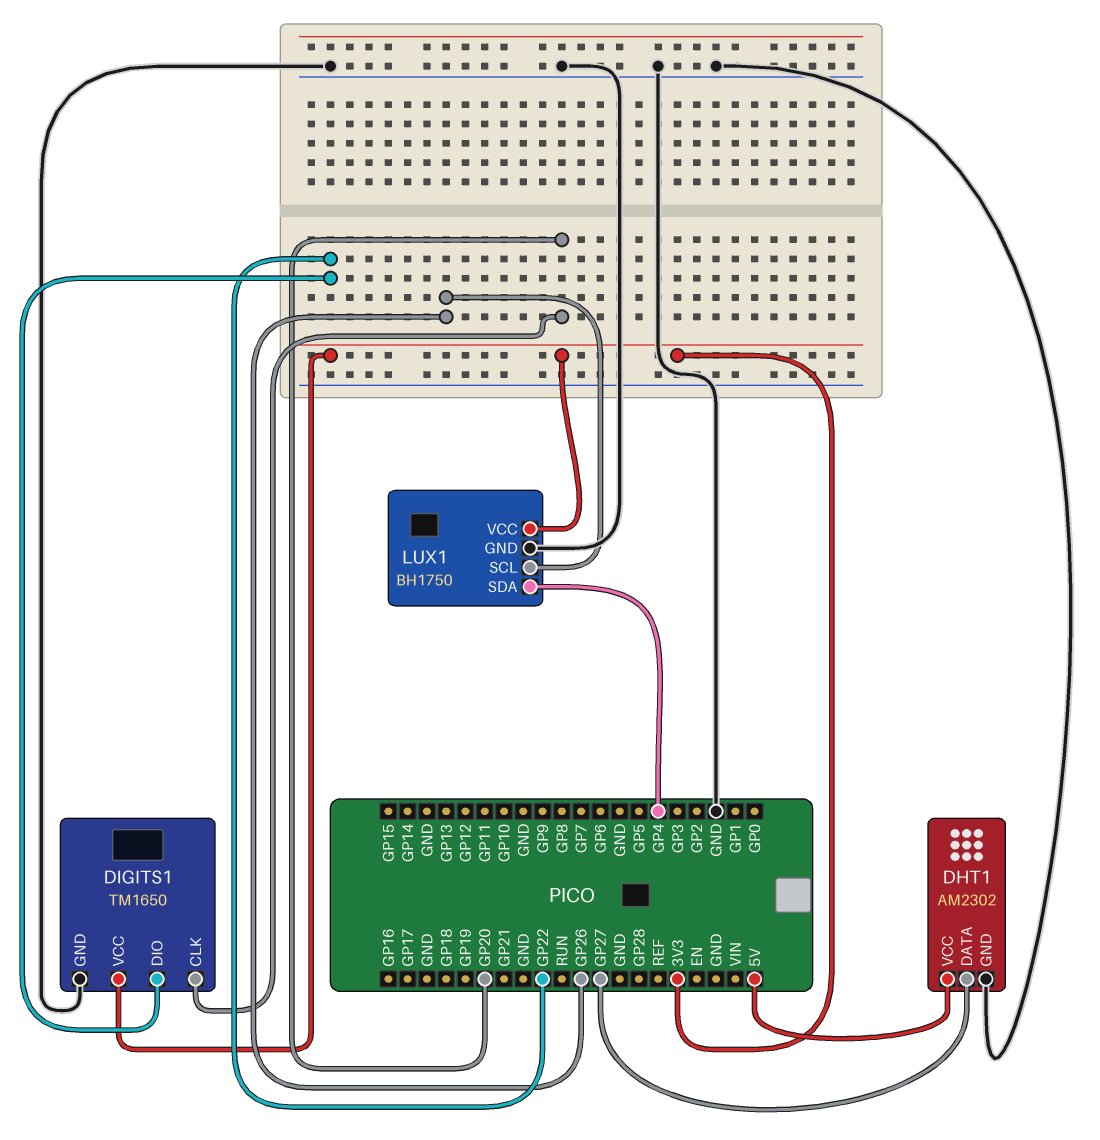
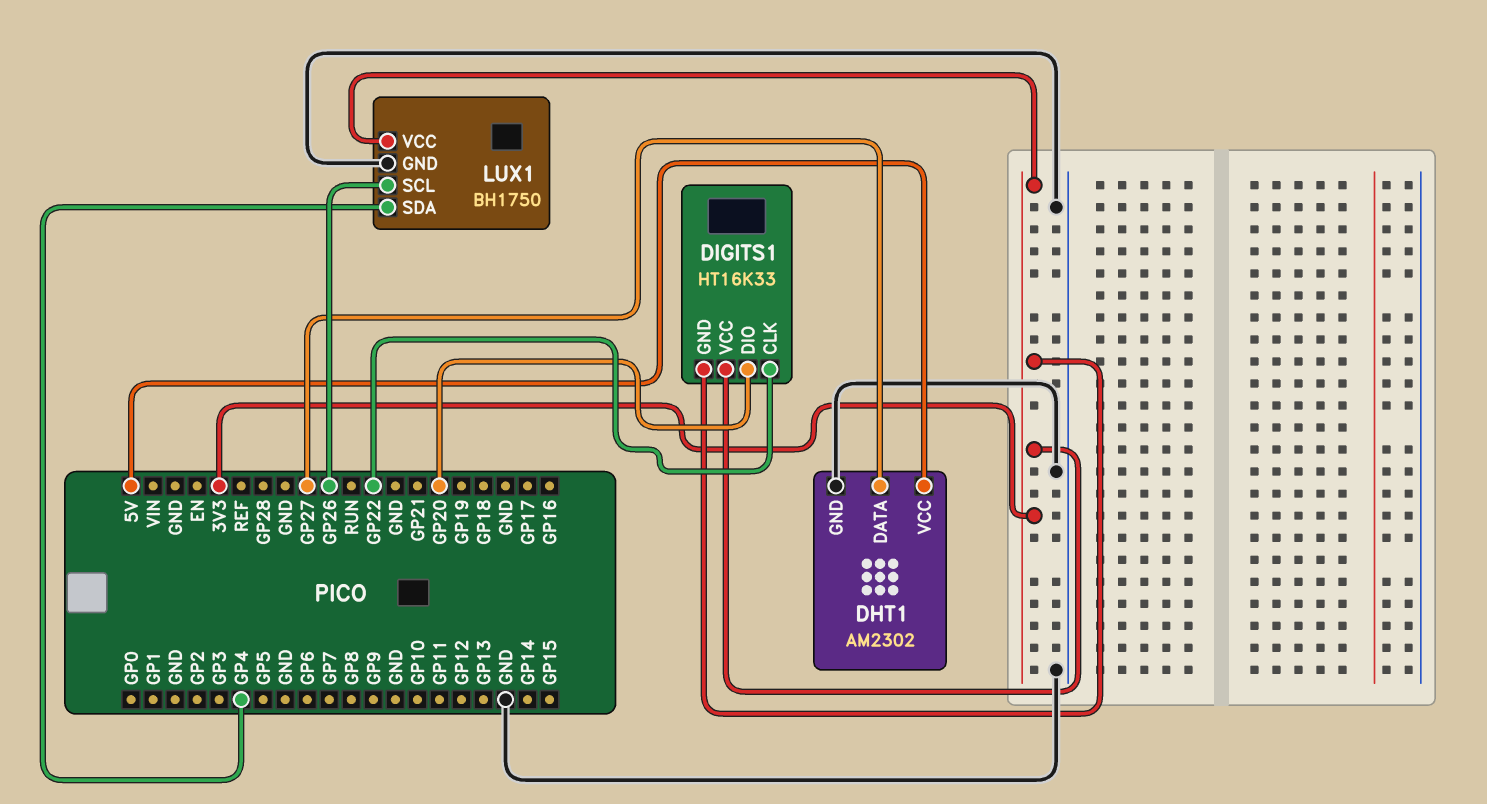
DIGITS1: TM1650 -> HT16K33
DIGITS1 pin CLK: GP20 -> GP22
DIGITS1 pin DIO: GP22 -> GP20
DIGITS1 pin GND: GND -> 3V3

